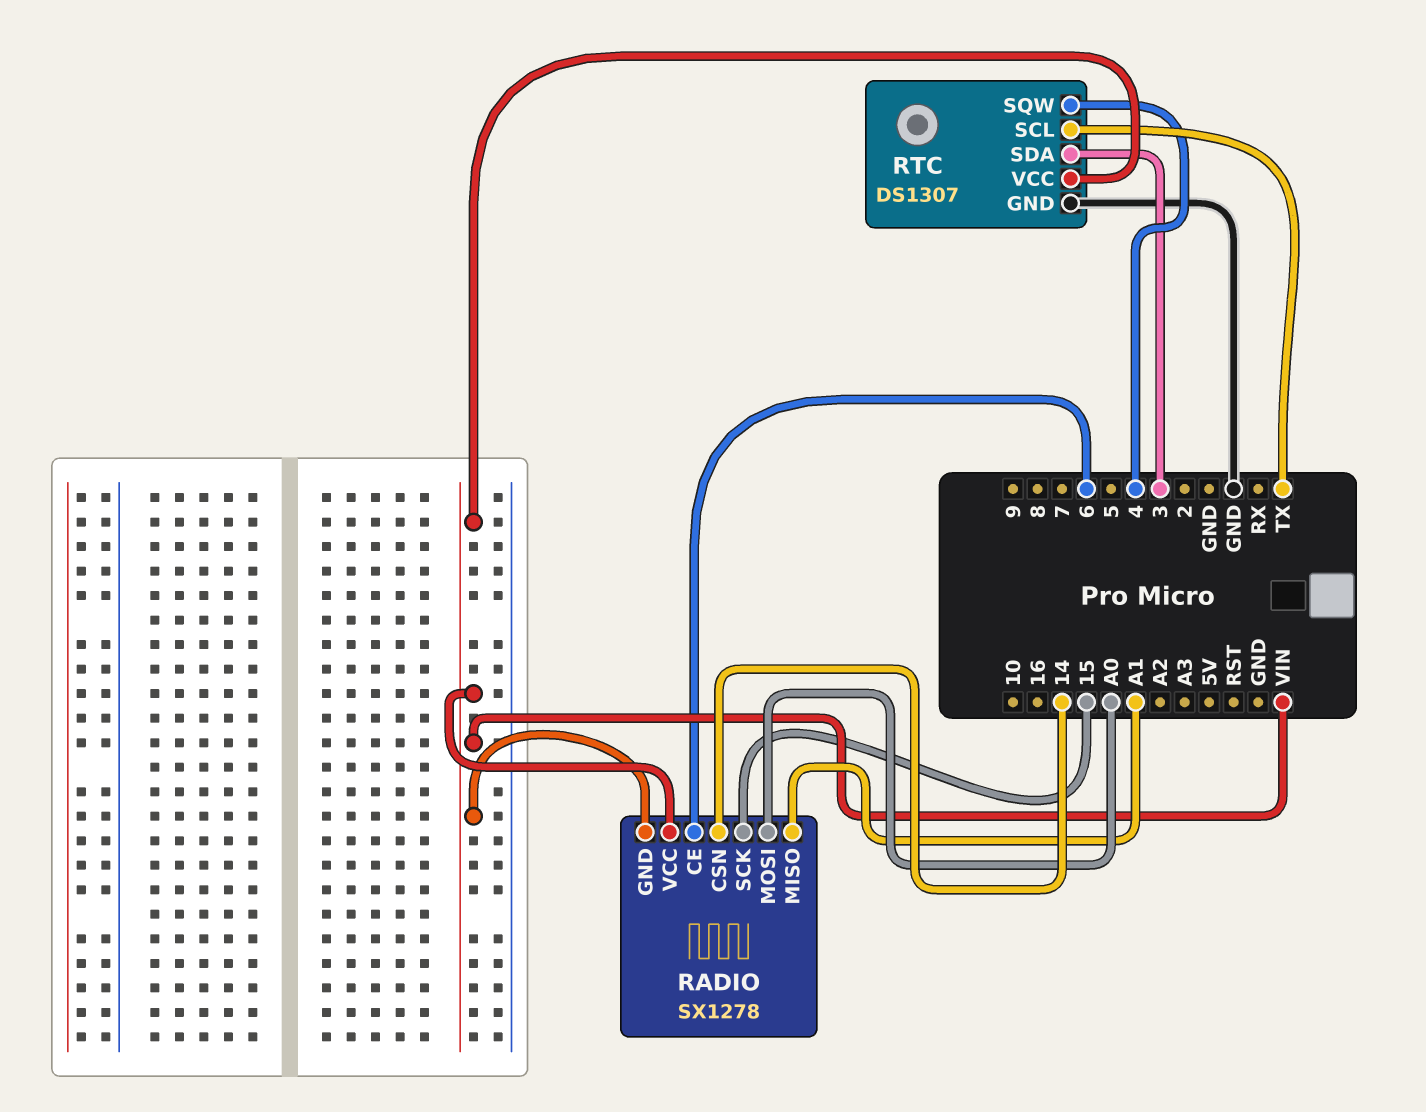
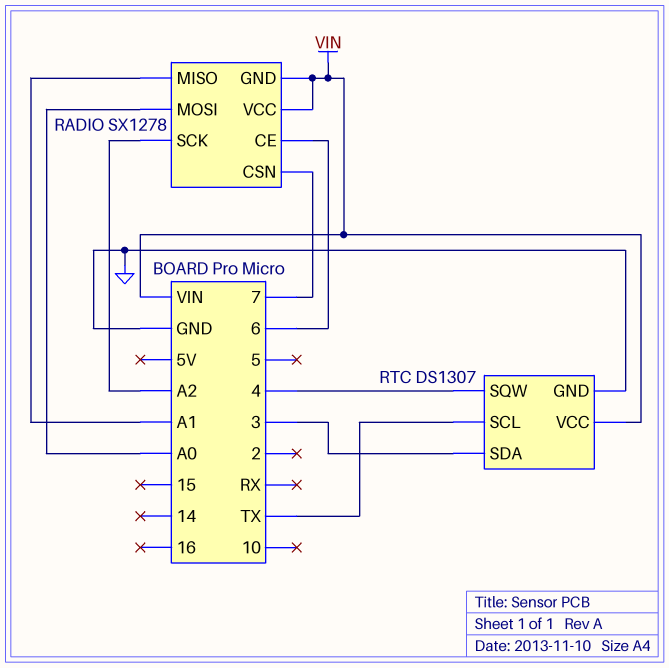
RADIO pin CSN: 14 -> 7
RADIO pin SCK: 15 -> A2

